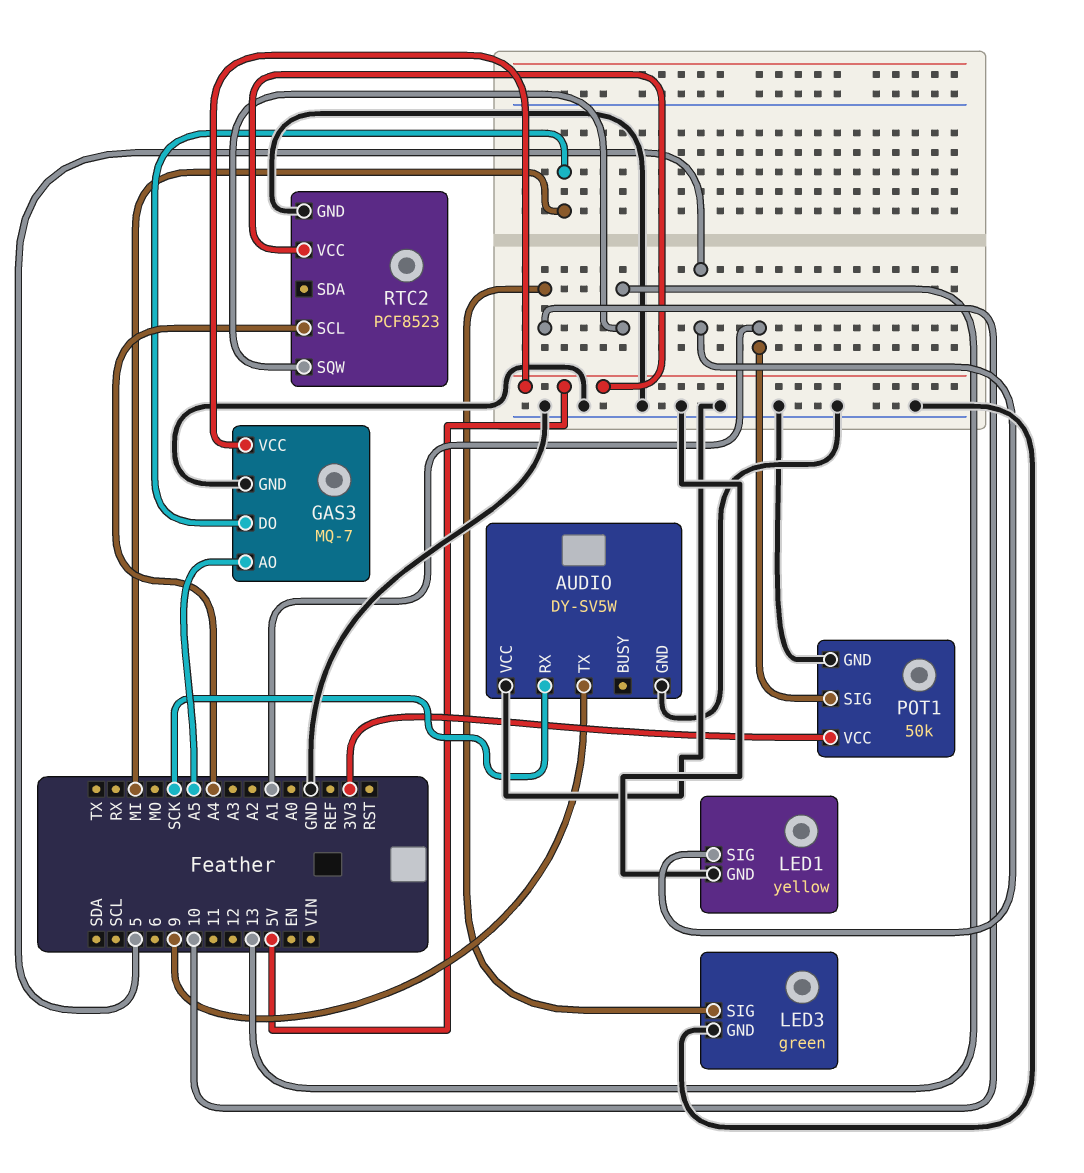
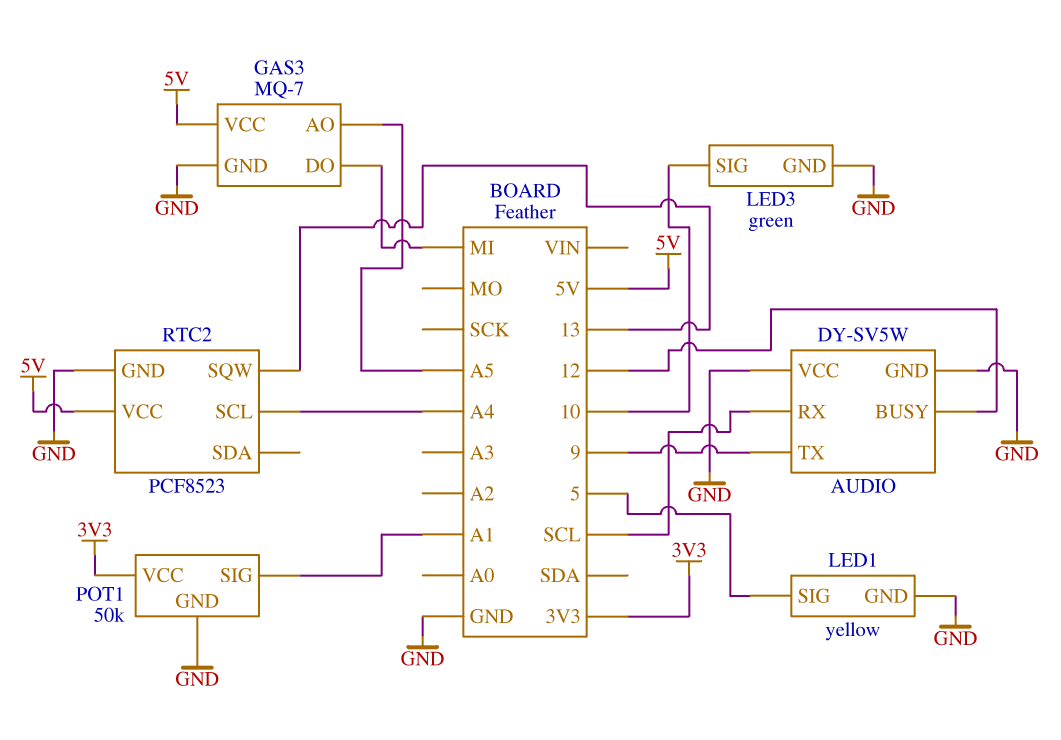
AUDIO pin BUSY: none -> 12
AUDIO pin RX: SCK -> SCL

